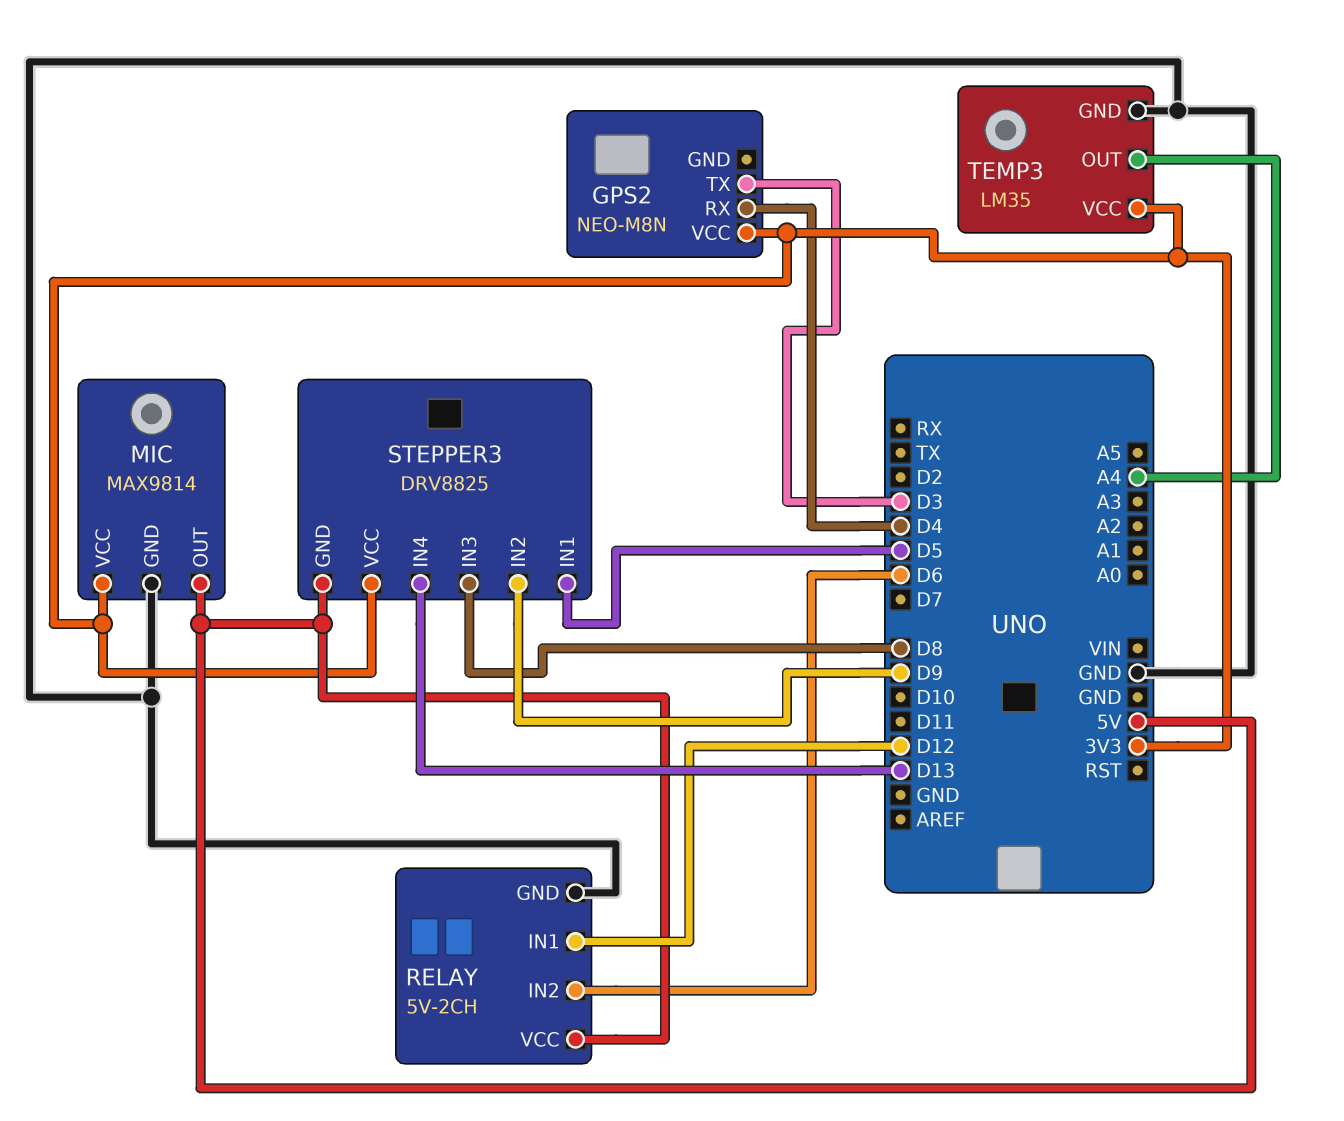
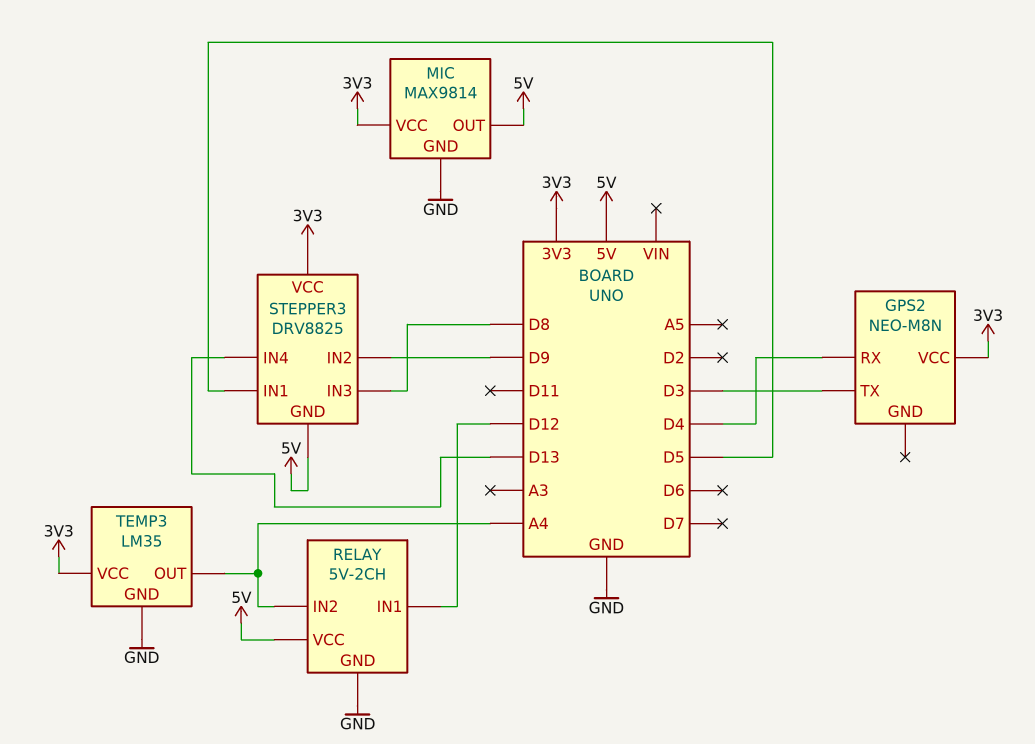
RELAY pin IN2: D6 -> A4

